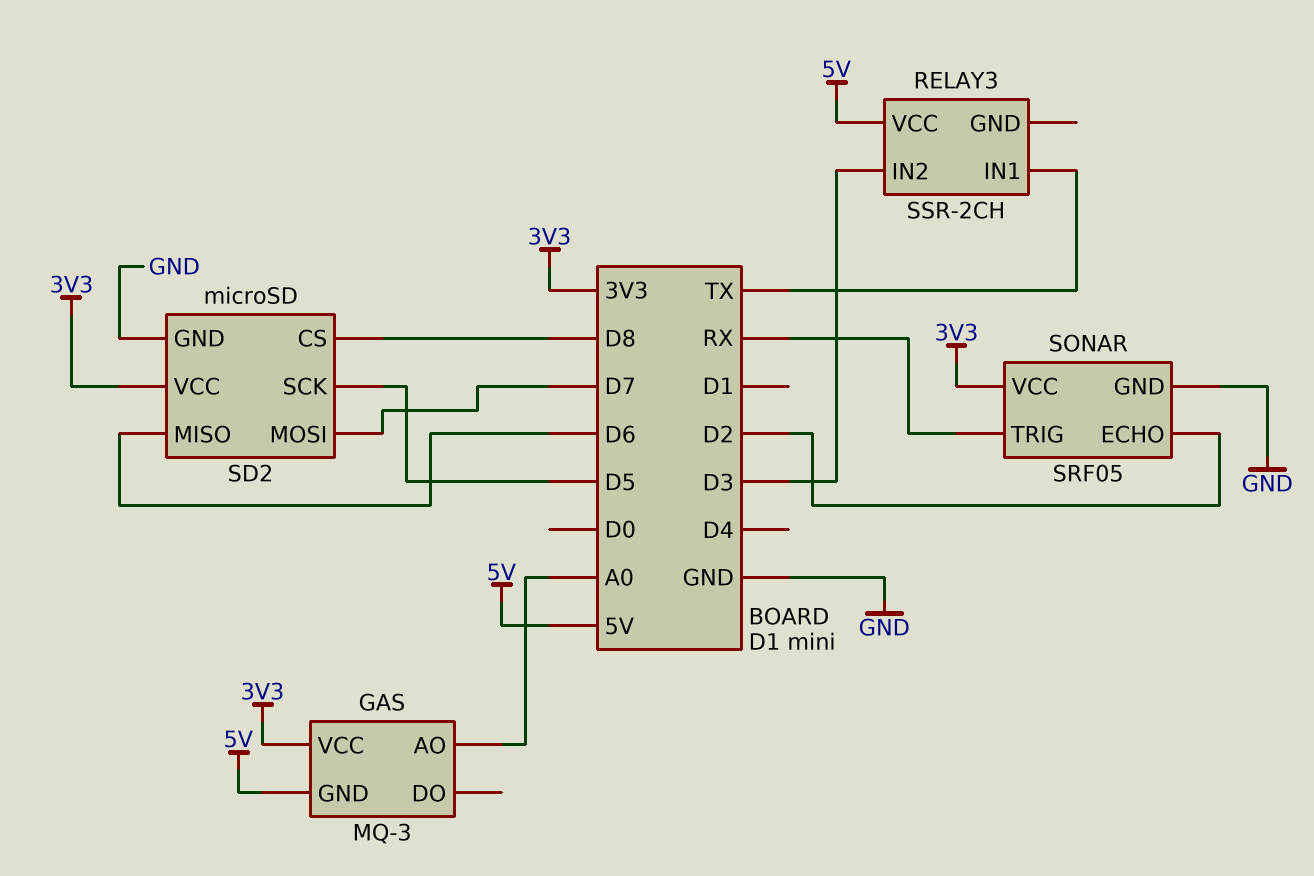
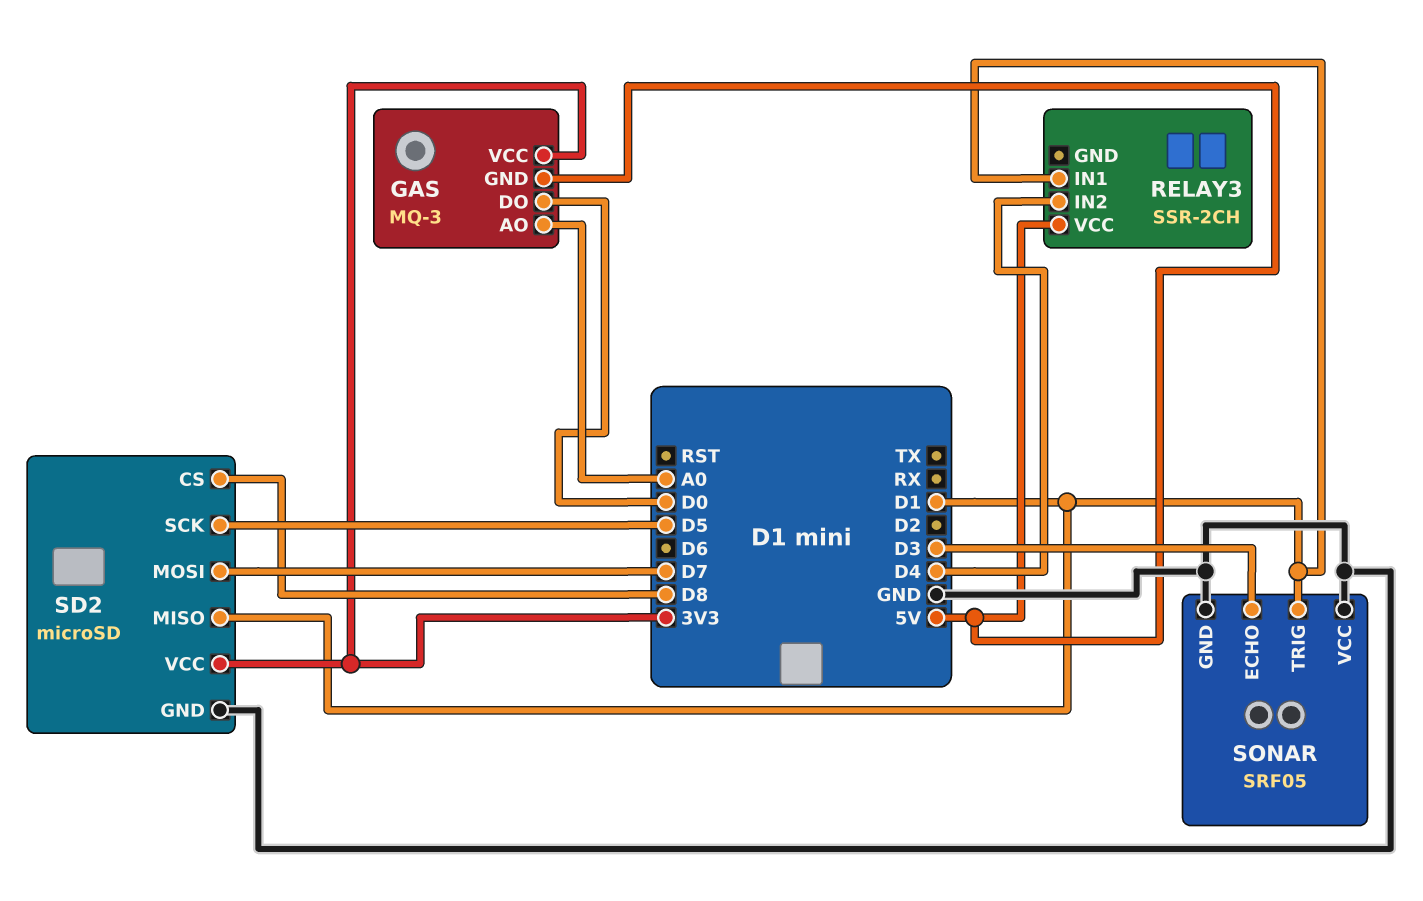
GAS pin DO: none -> D0
RELAY3 pin IN1: TX -> D1
RELAY3 pin IN2: D3 -> D4
SD2 pin MISO: D6 -> D1
SONAR pin ECHO: D2 -> D3
SONAR pin TRIG: RX -> D1
SONAR pin VCC: 3V3 -> GND

